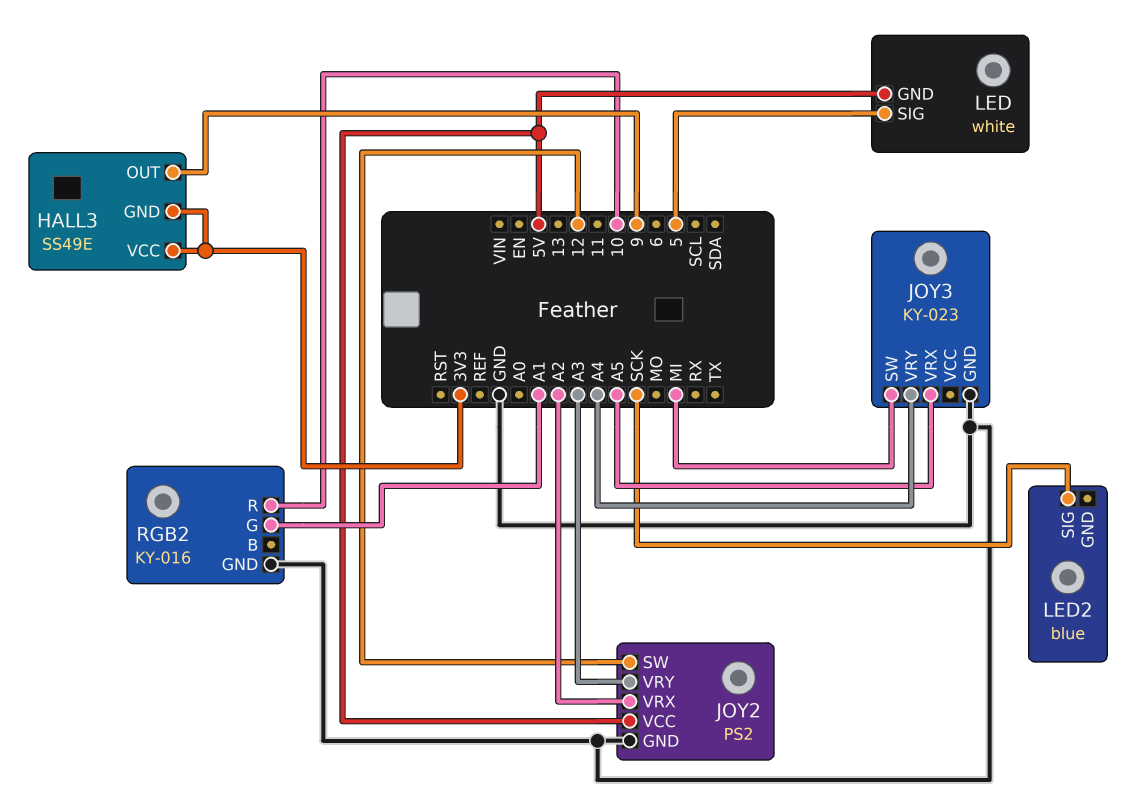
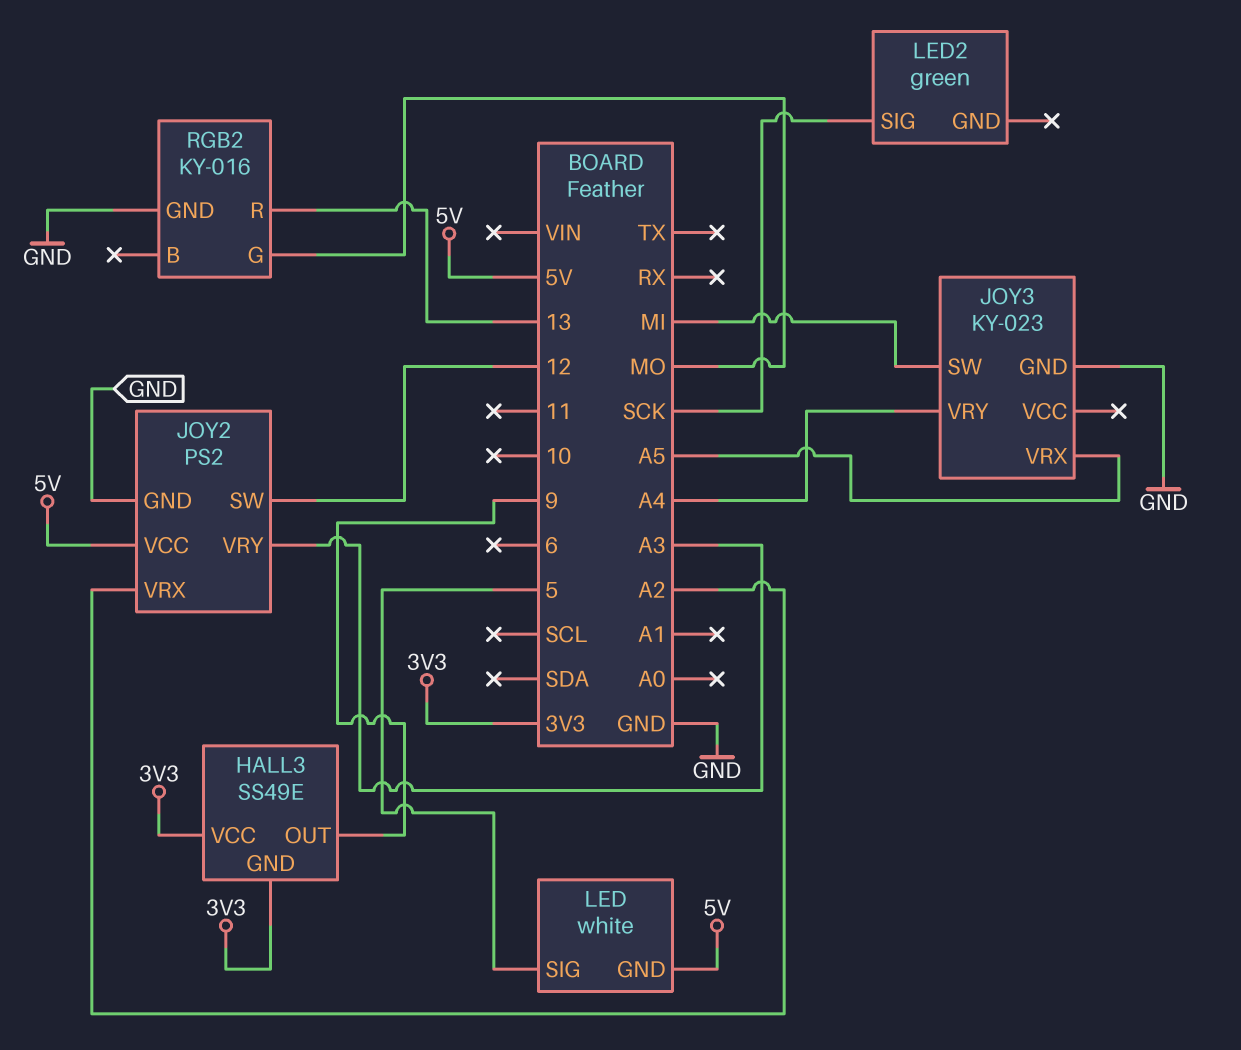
LED2: blue -> green
RGB2 pin G: A1 -> MO
RGB2 pin R: 10 -> 13

